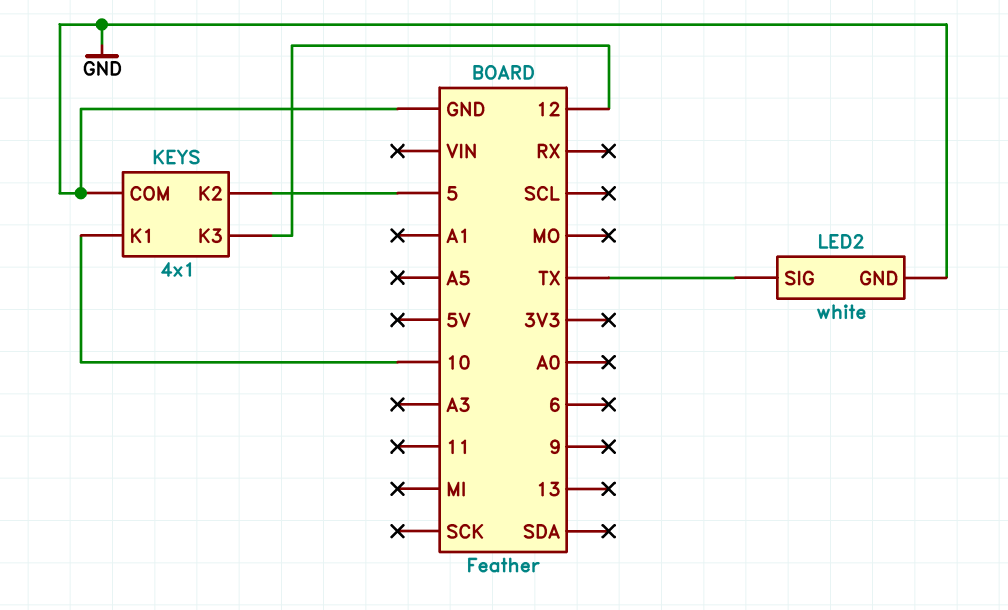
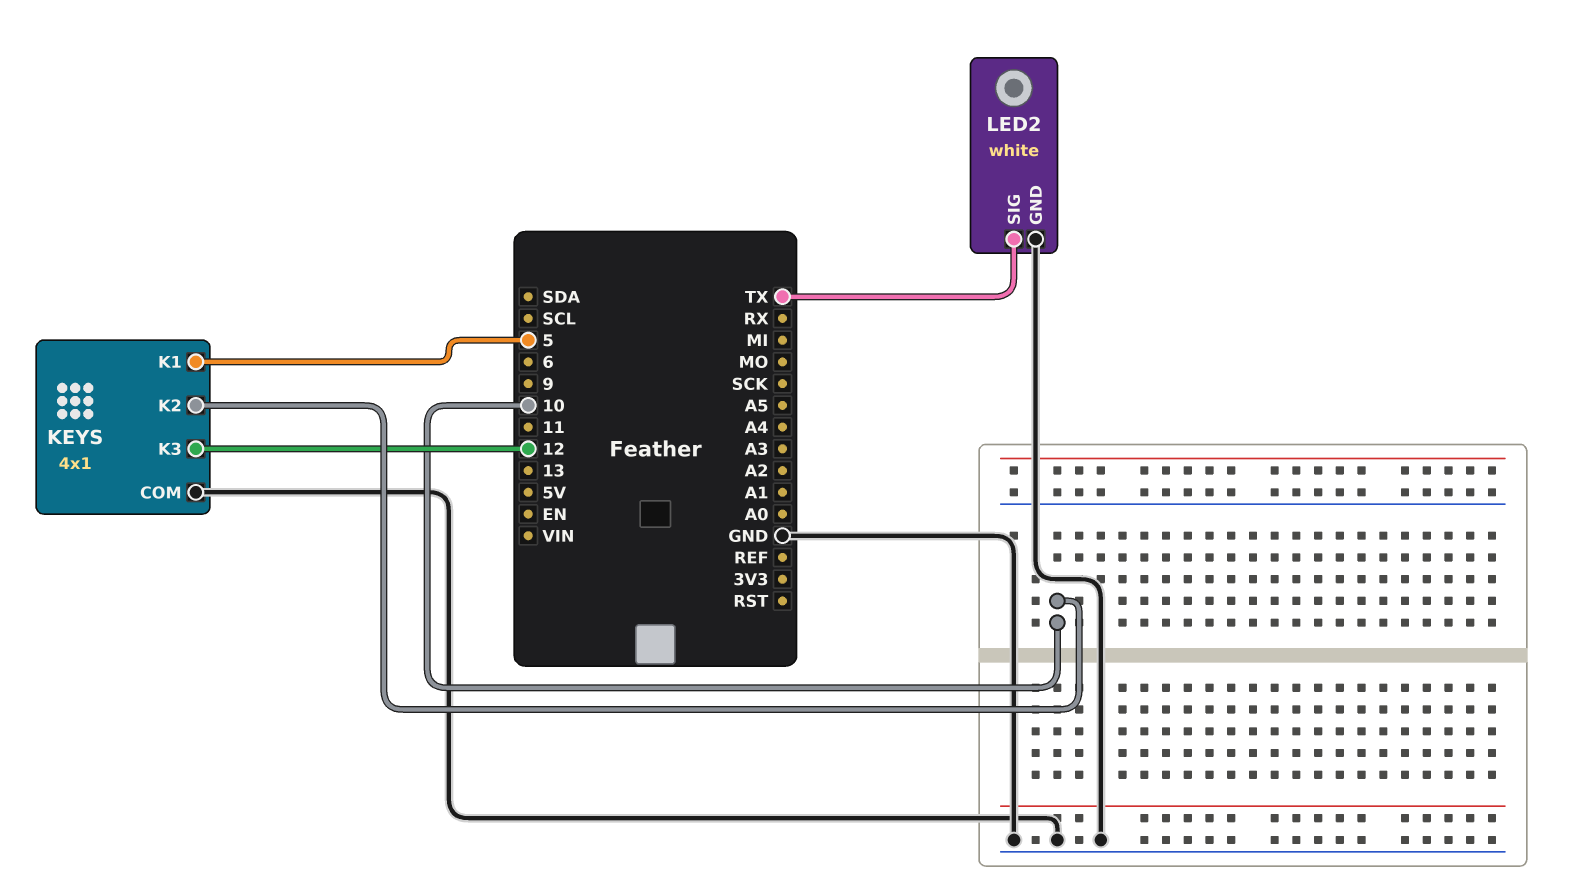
KEYS pin K1: 10 -> 5
KEYS pin K2: 5 -> 10

